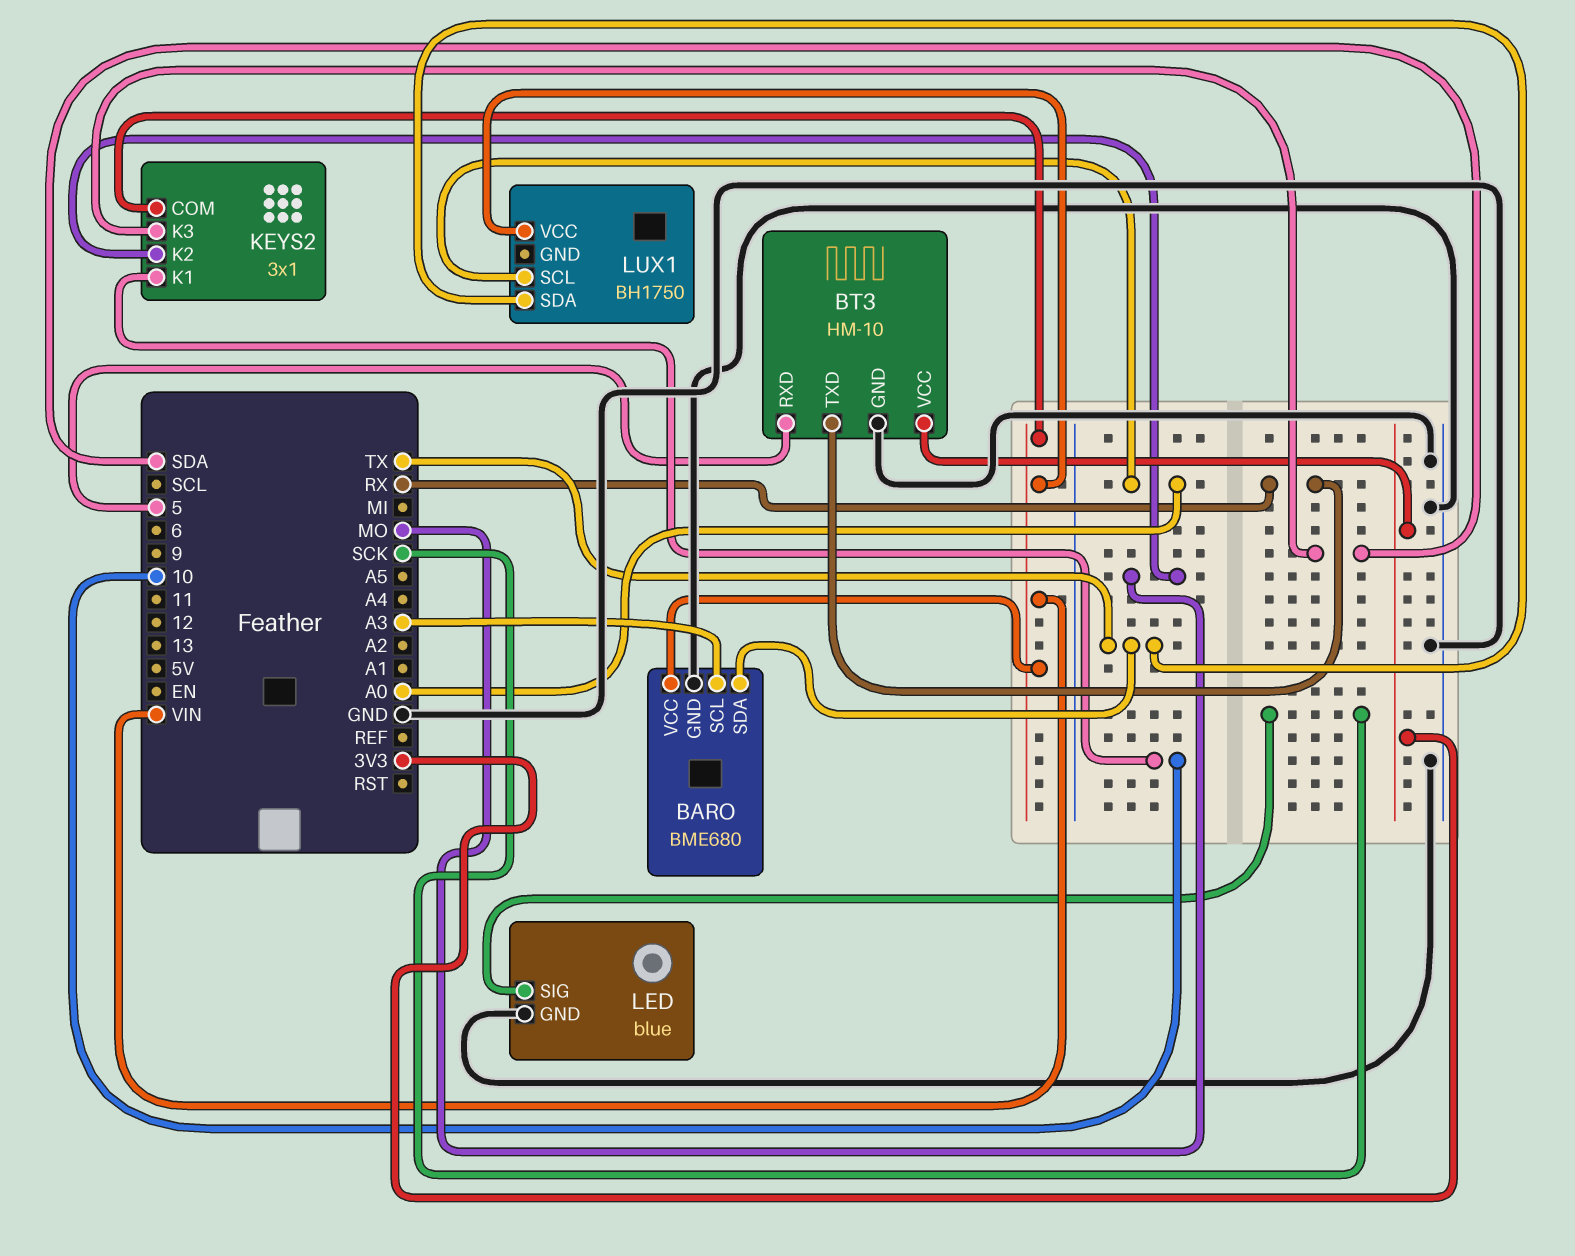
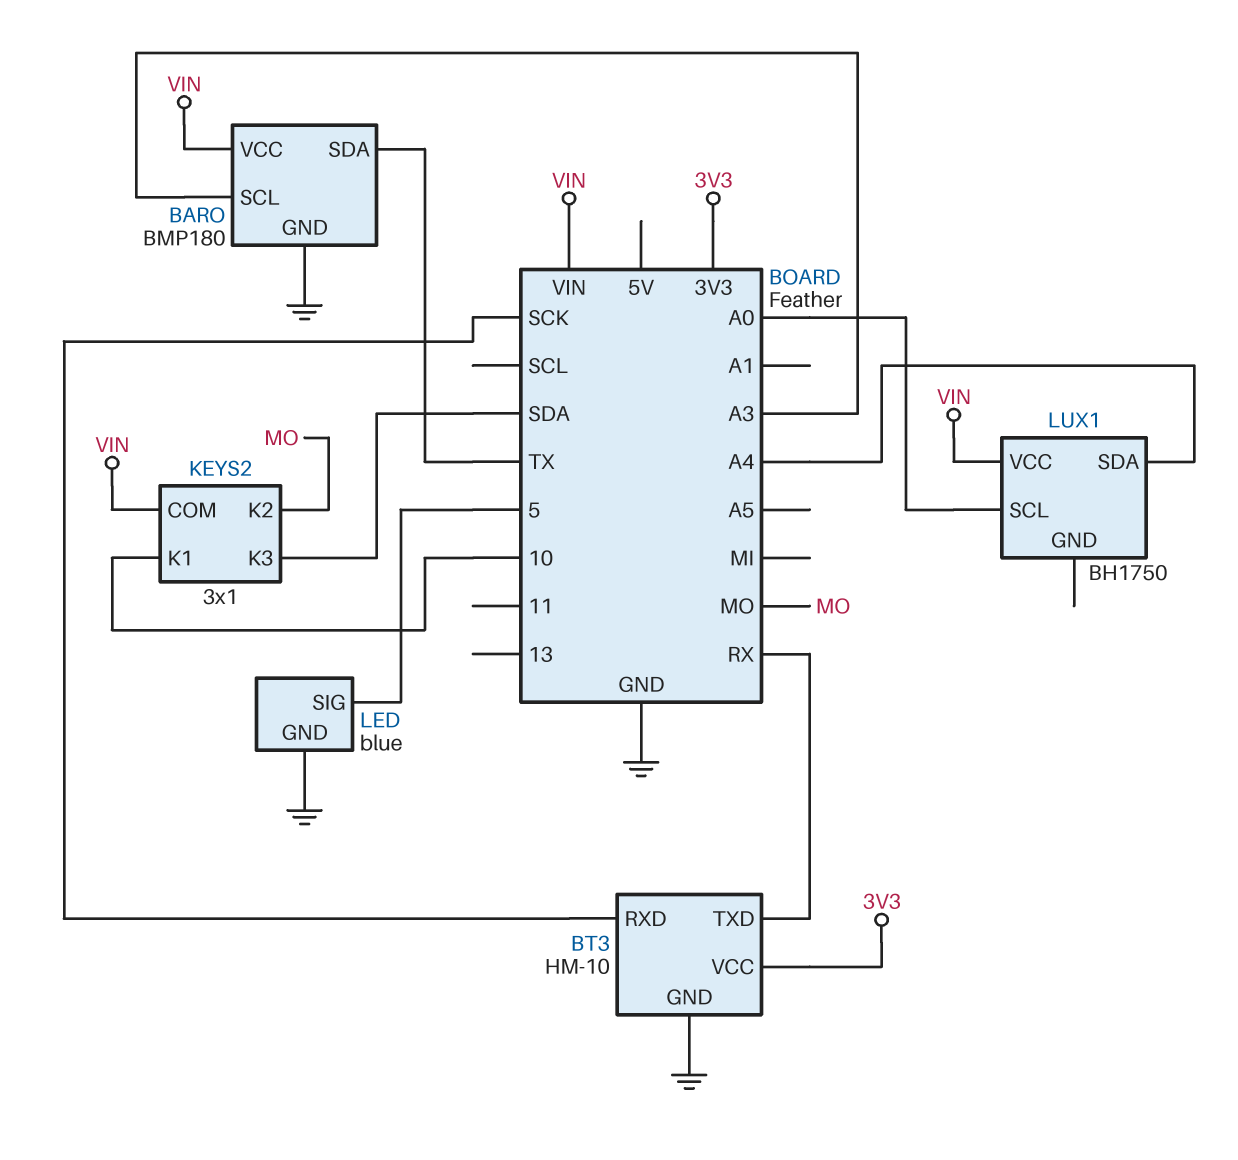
BARO: BME680 -> BMP180
BT3 pin RXD: 5 -> SCK
LED pin SIG: SCK -> 5
LUX1 pin SDA: TX -> A4

